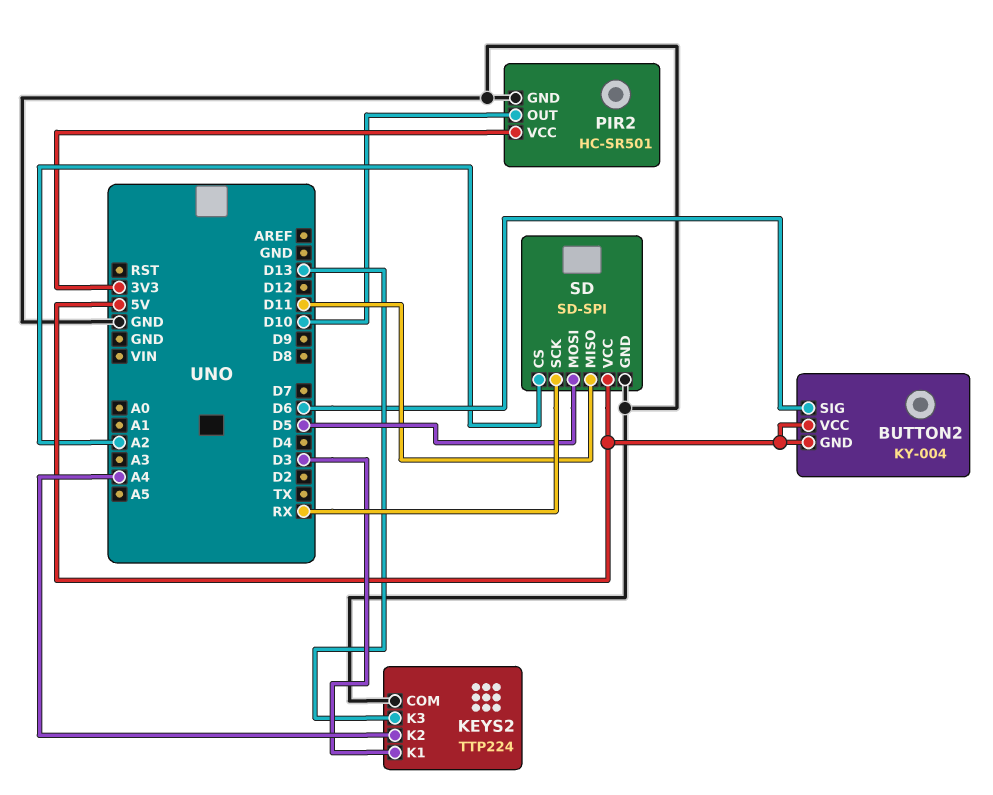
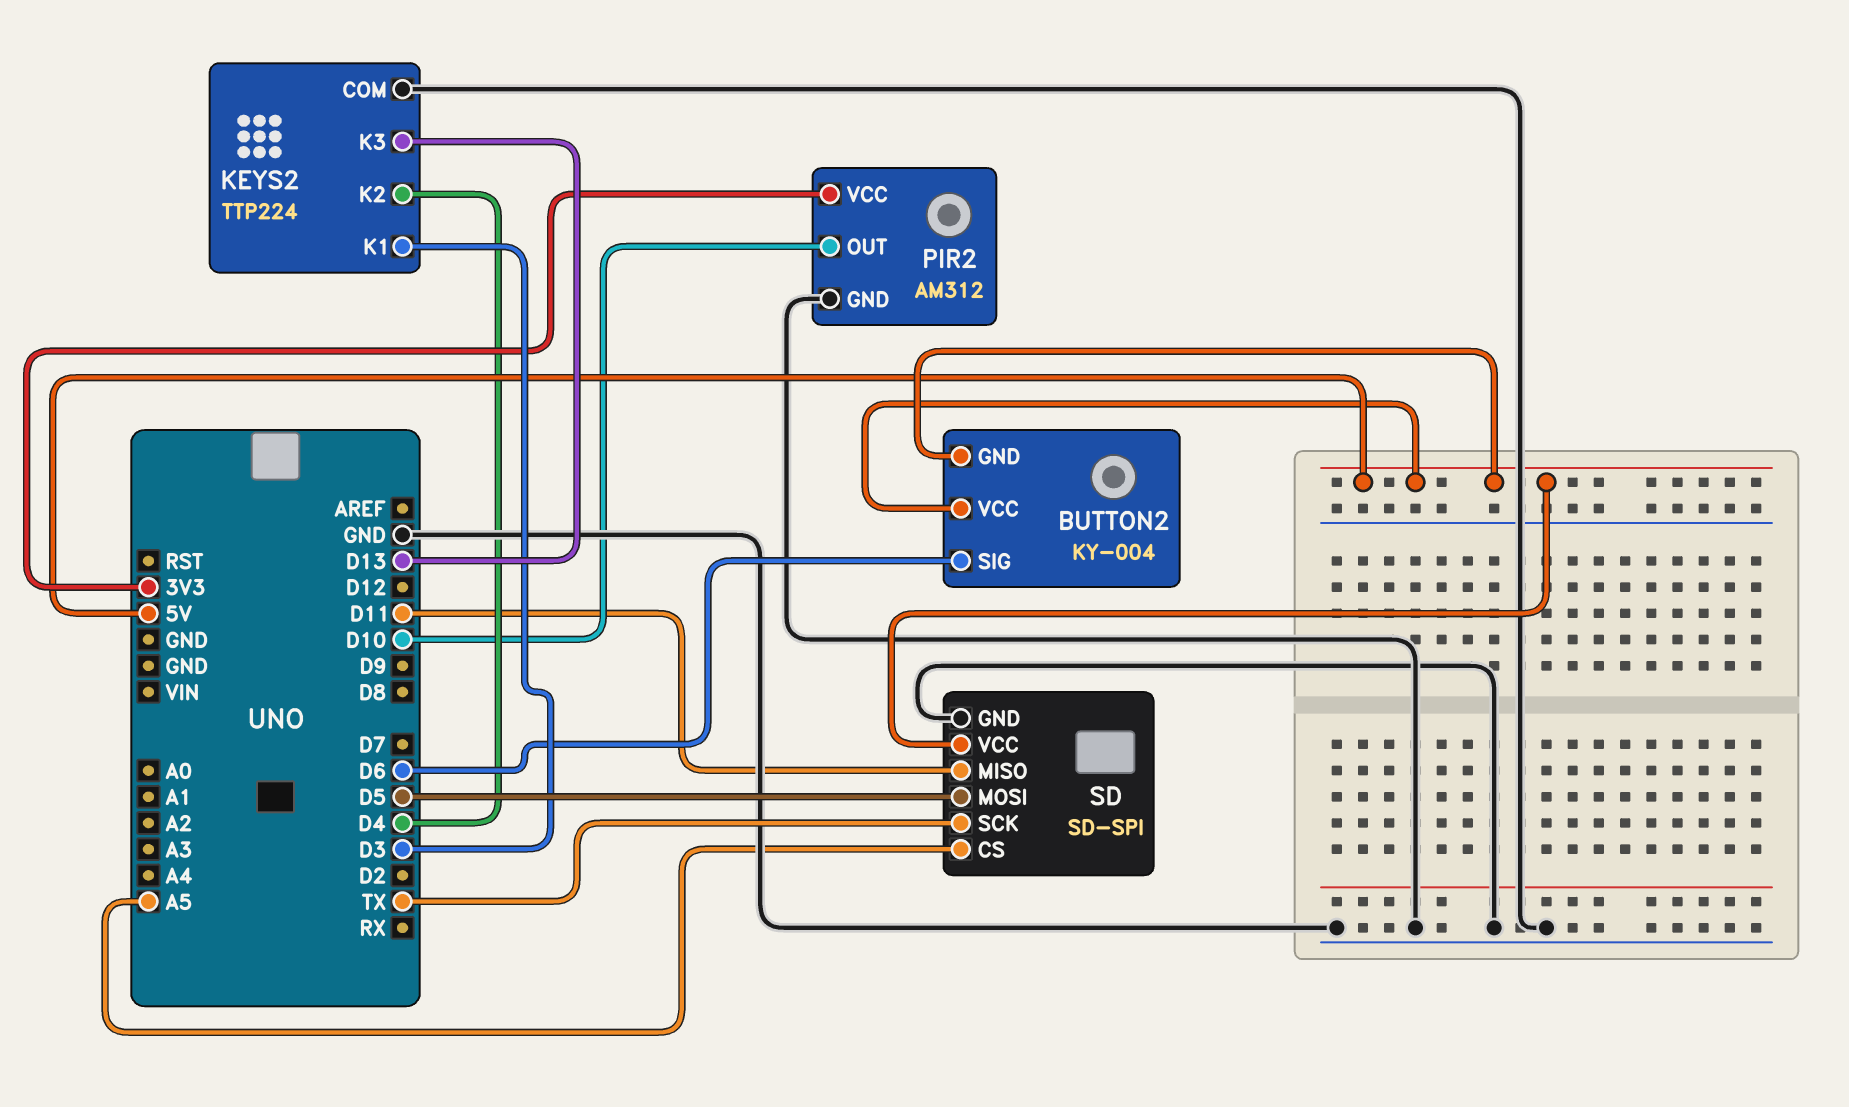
KEYS2 pin K2: A4 -> D4
PIR2: HC-SR501 -> AM312
SD pin CS: A2 -> A5
SD pin SCK: RX -> TX

